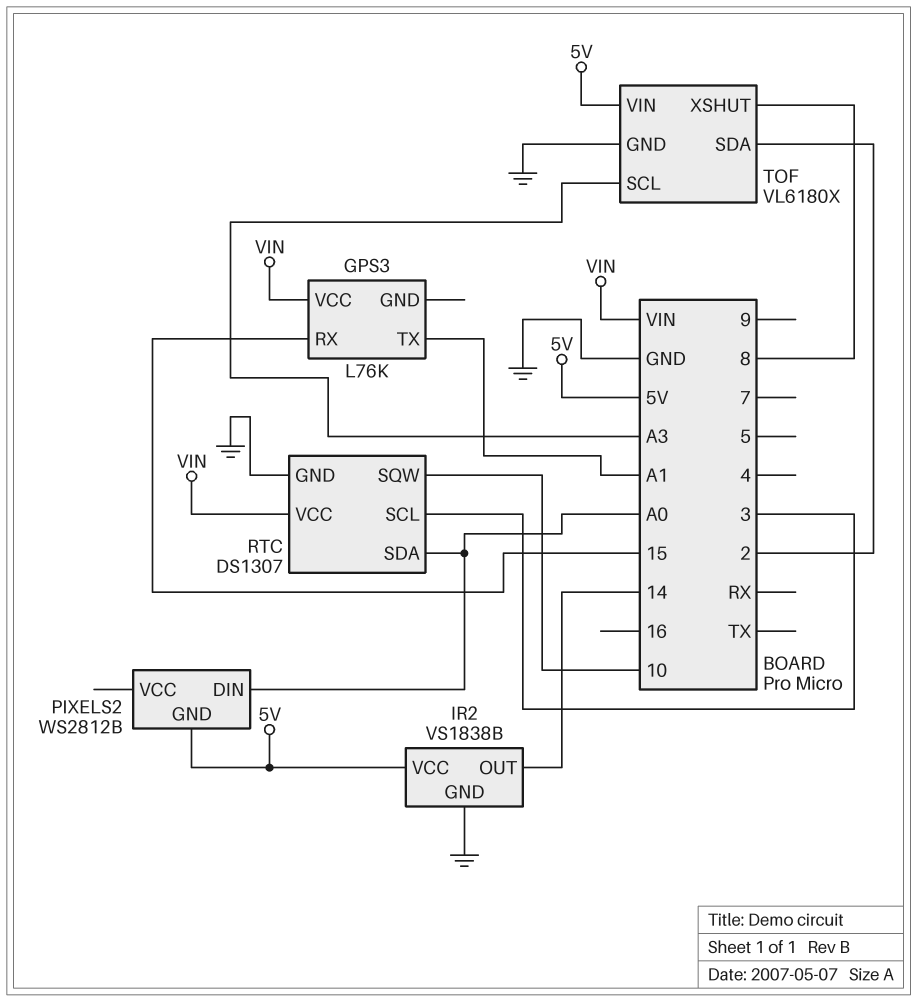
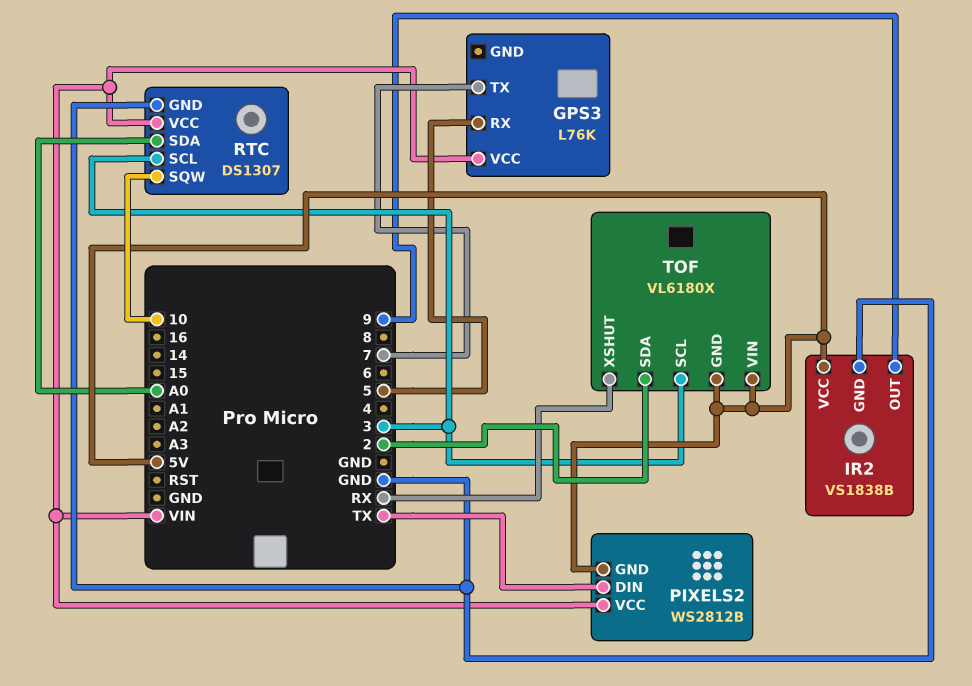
GPS3 pin RX: 15 -> 5
GPS3 pin TX: A1 -> 7
IR2 pin OUT: 14 -> 9
PIXELS2 pin DIN: A0 -> TX
PIXELS2 pin VCC: none -> VIN
TOF pin GND: GND -> 5V
TOF pin SCL: A3 -> 3
TOF pin XSHUT: 8 -> RX

